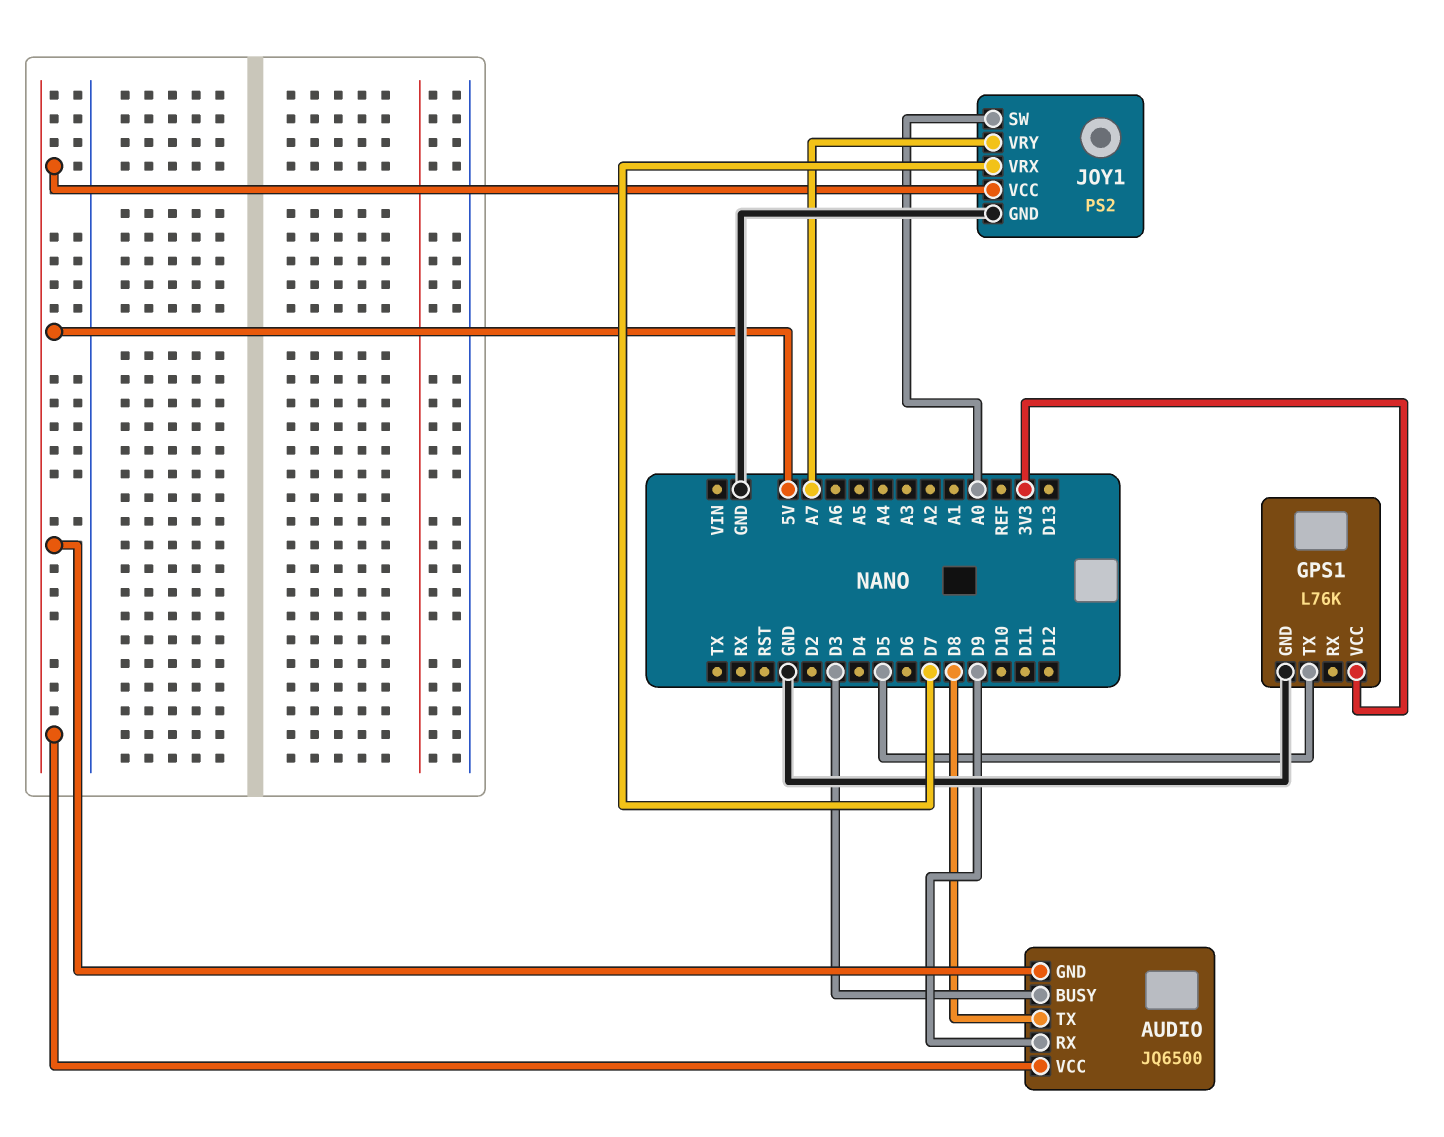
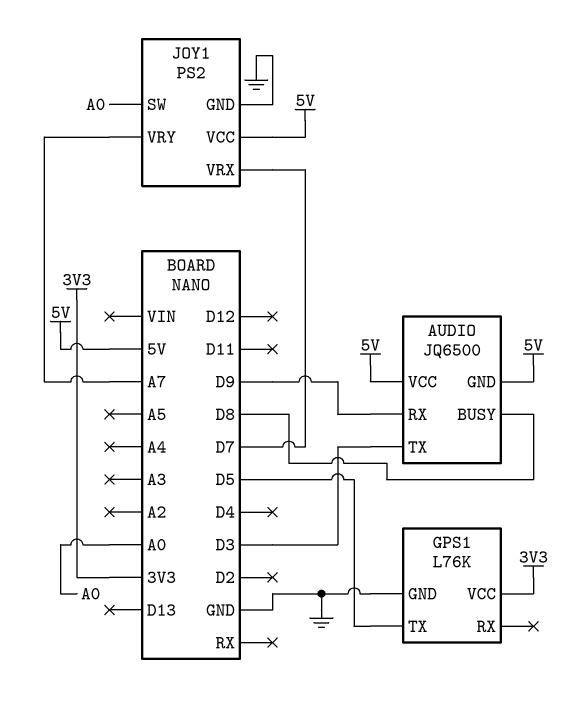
AUDIO pin BUSY: D3 -> D8
AUDIO pin TX: D8 -> D3

